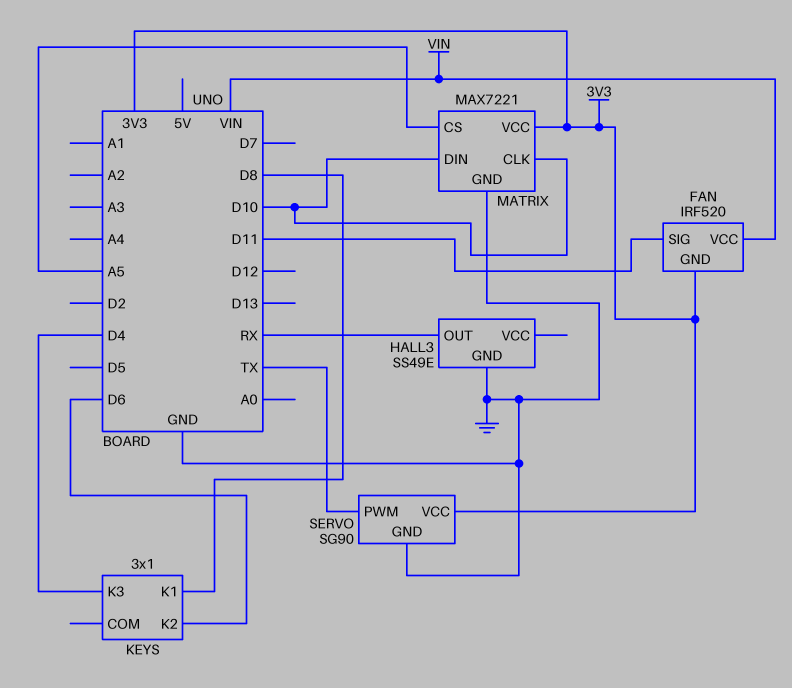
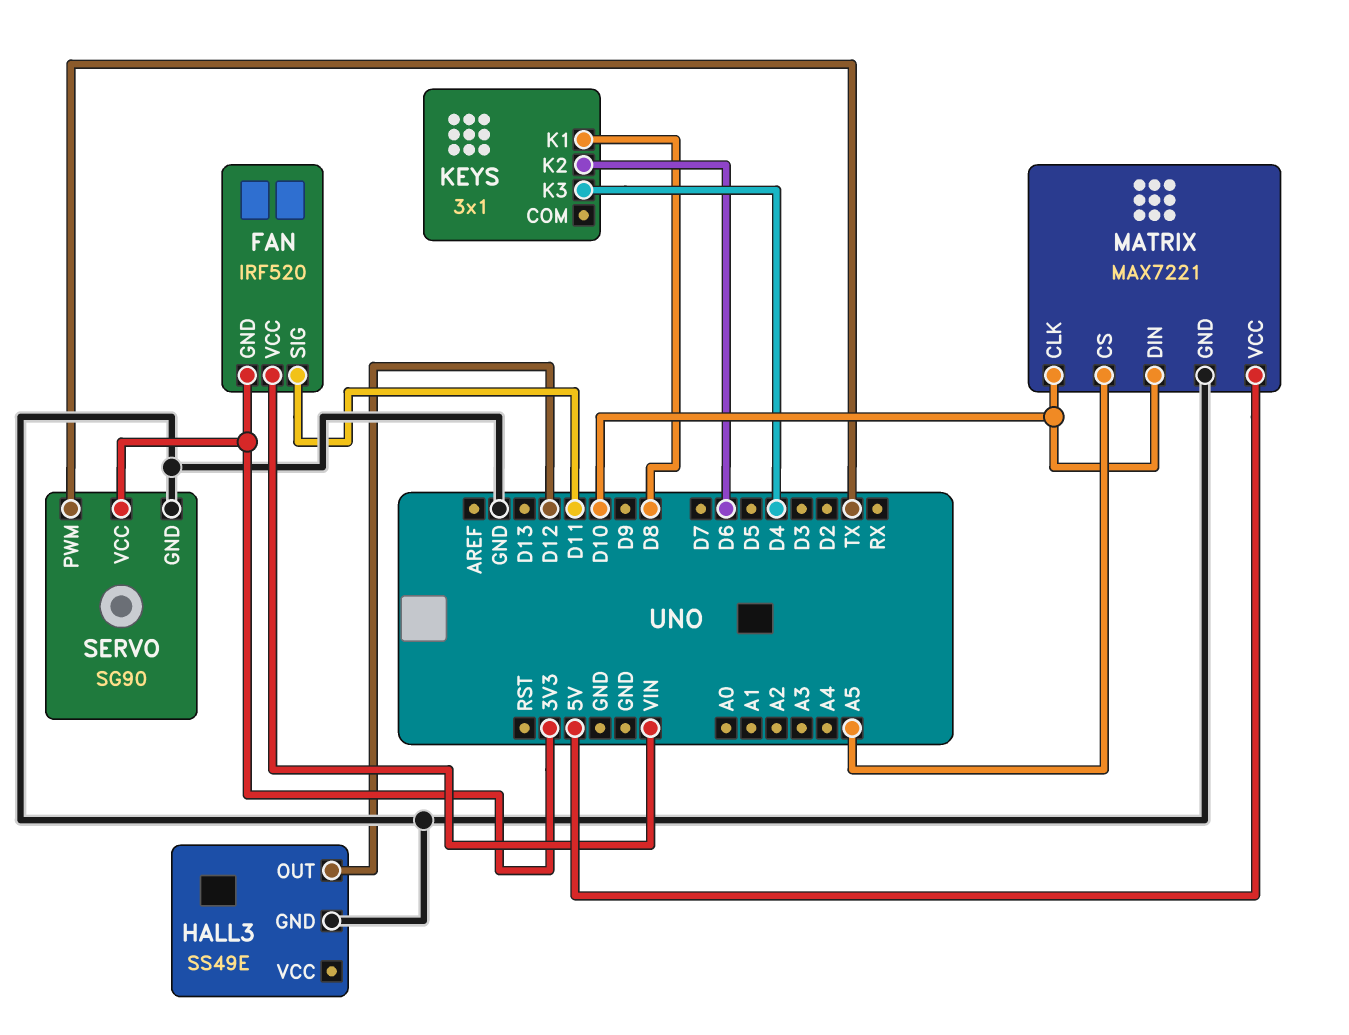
HALL3 pin OUT: RX -> D12
MATRIX pin VCC: 3V3 -> 5V

